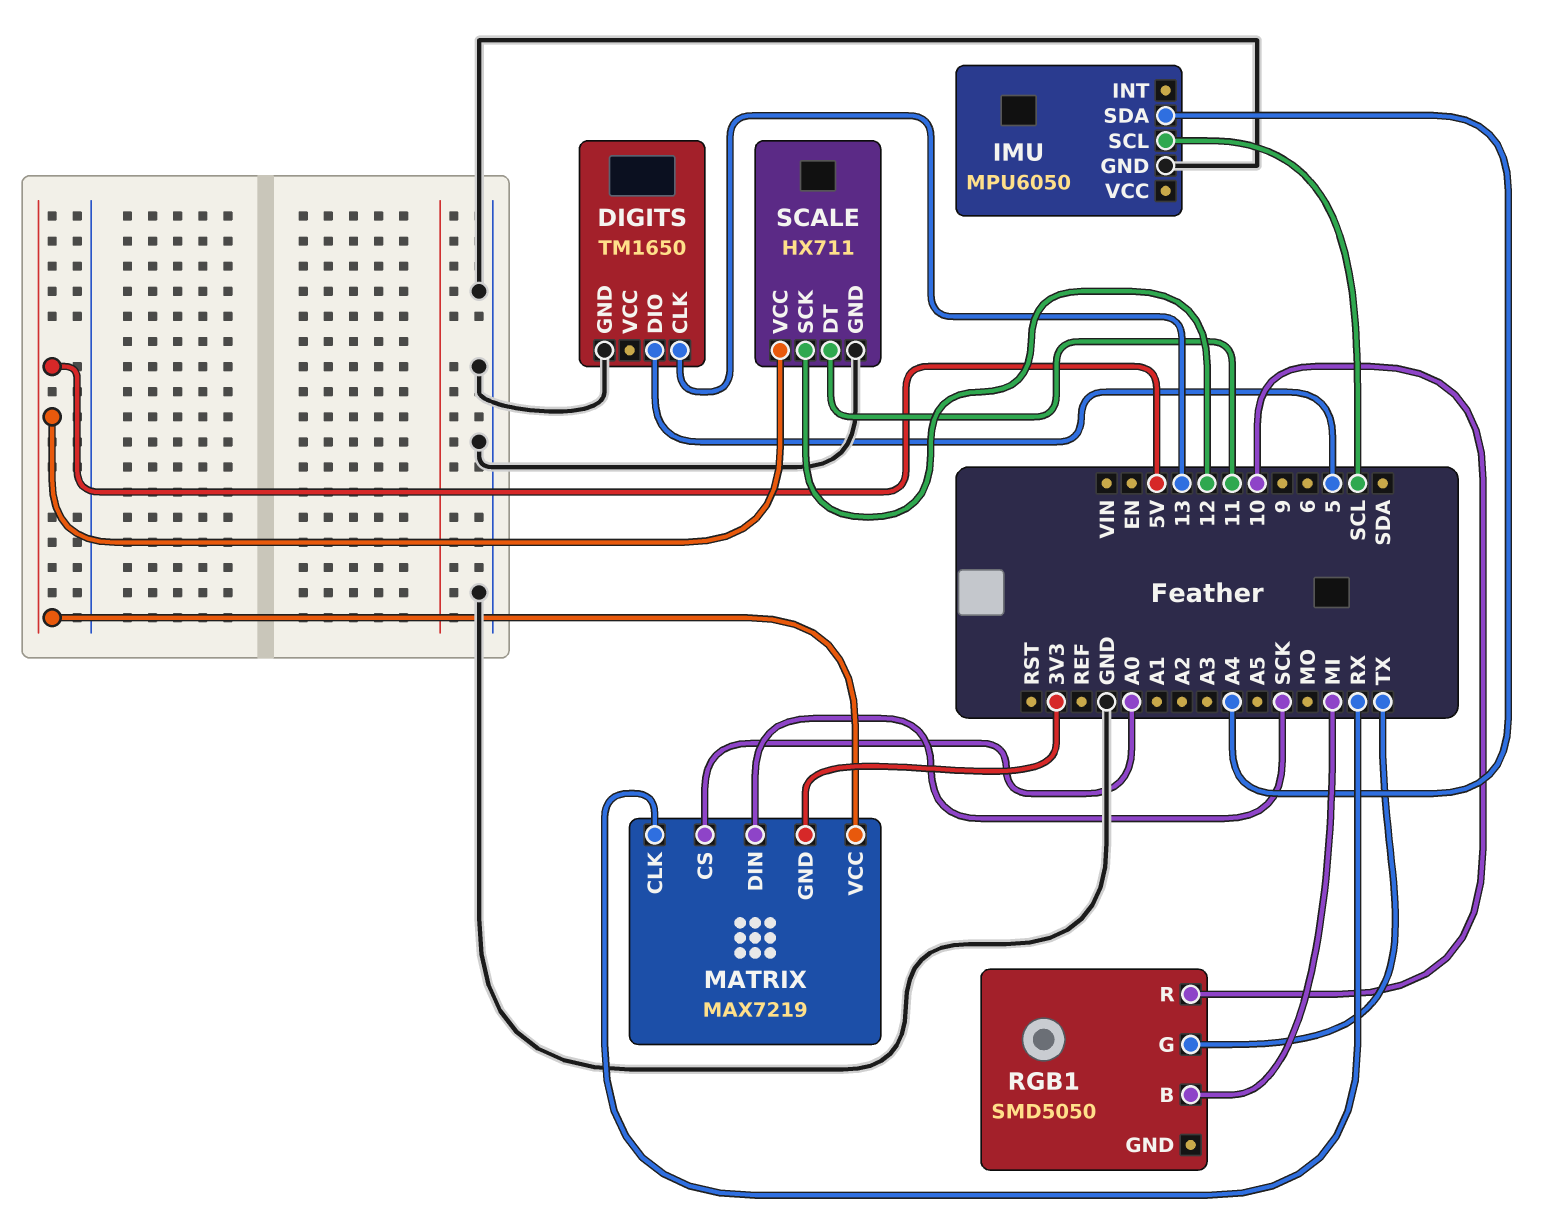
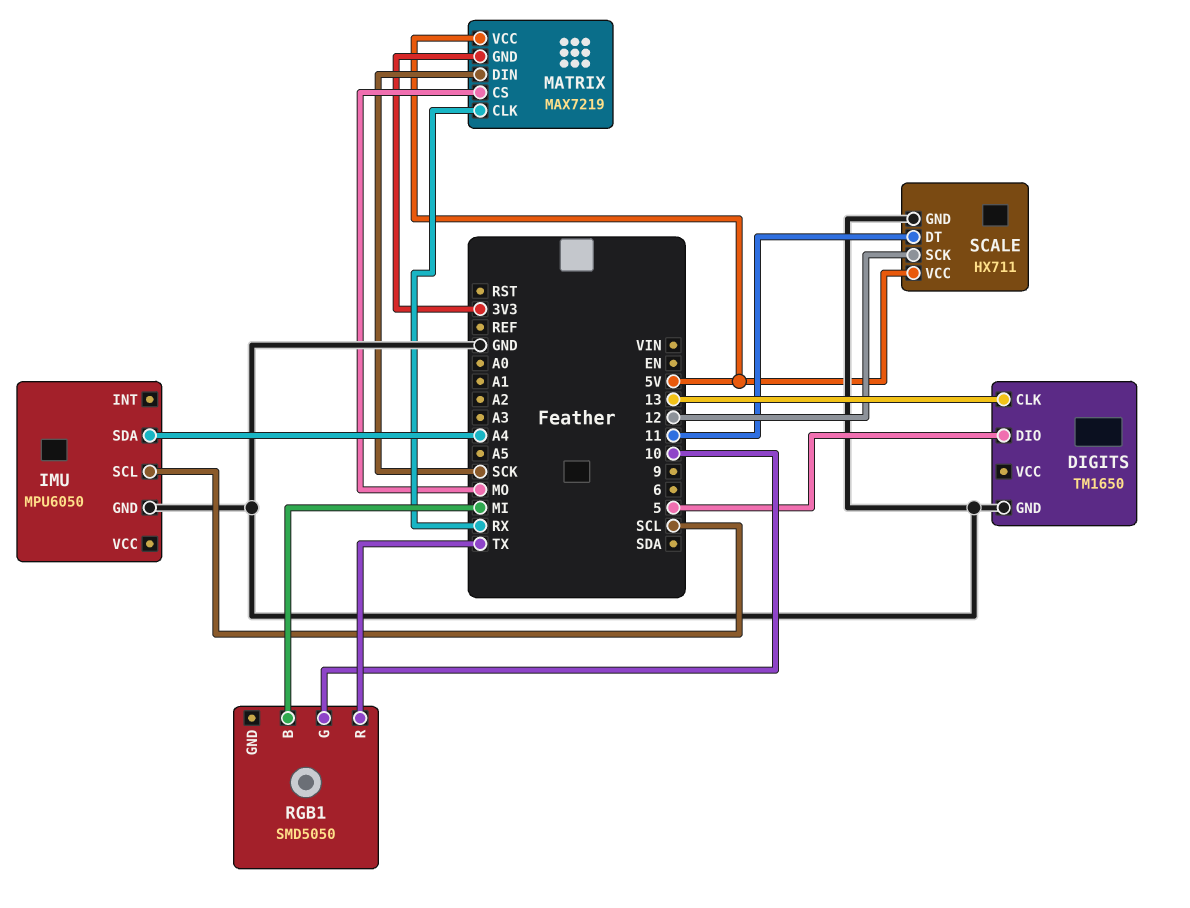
MATRIX pin CS: A0 -> MO
RGB1 pin G: TX -> 10
RGB1 pin R: 10 -> TX

